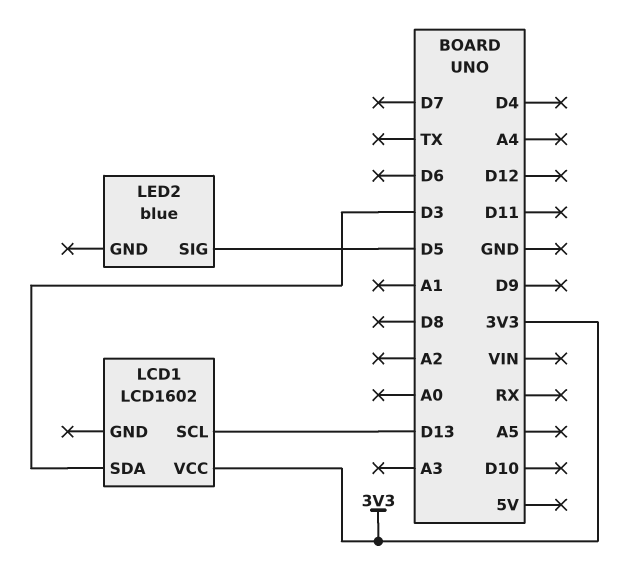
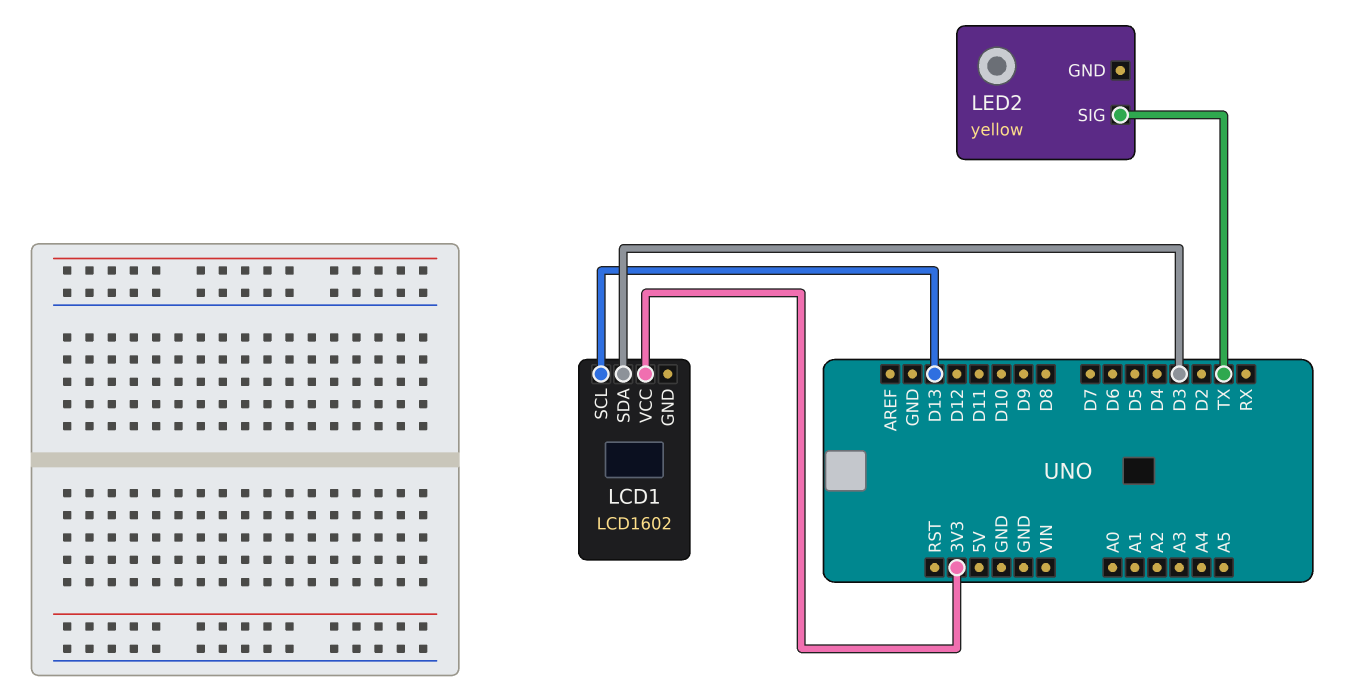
LED2: blue -> yellow
LED2 pin SIG: D5 -> TX

